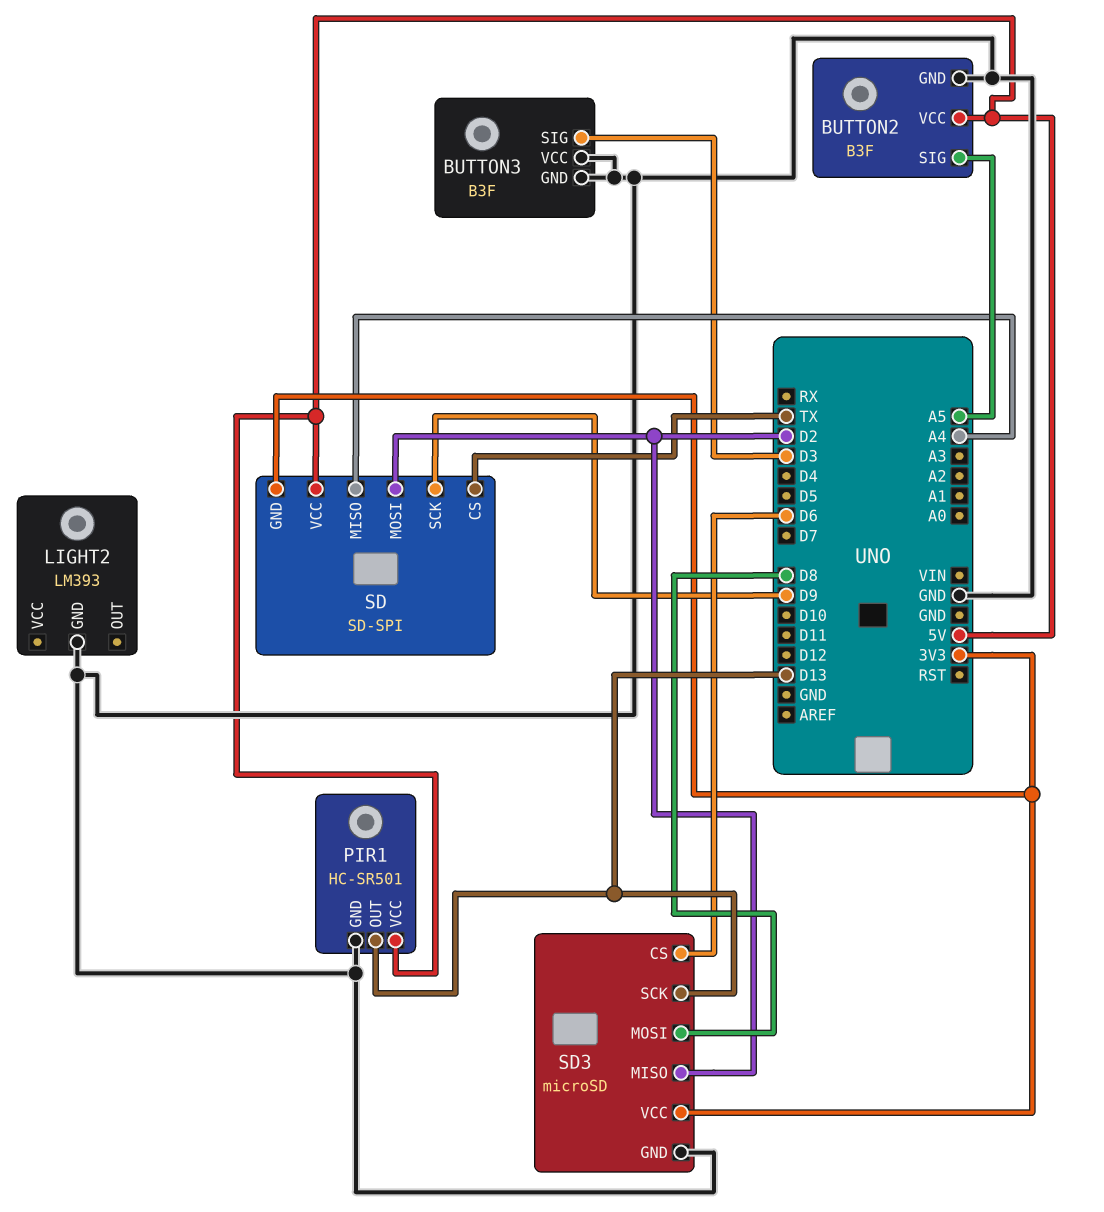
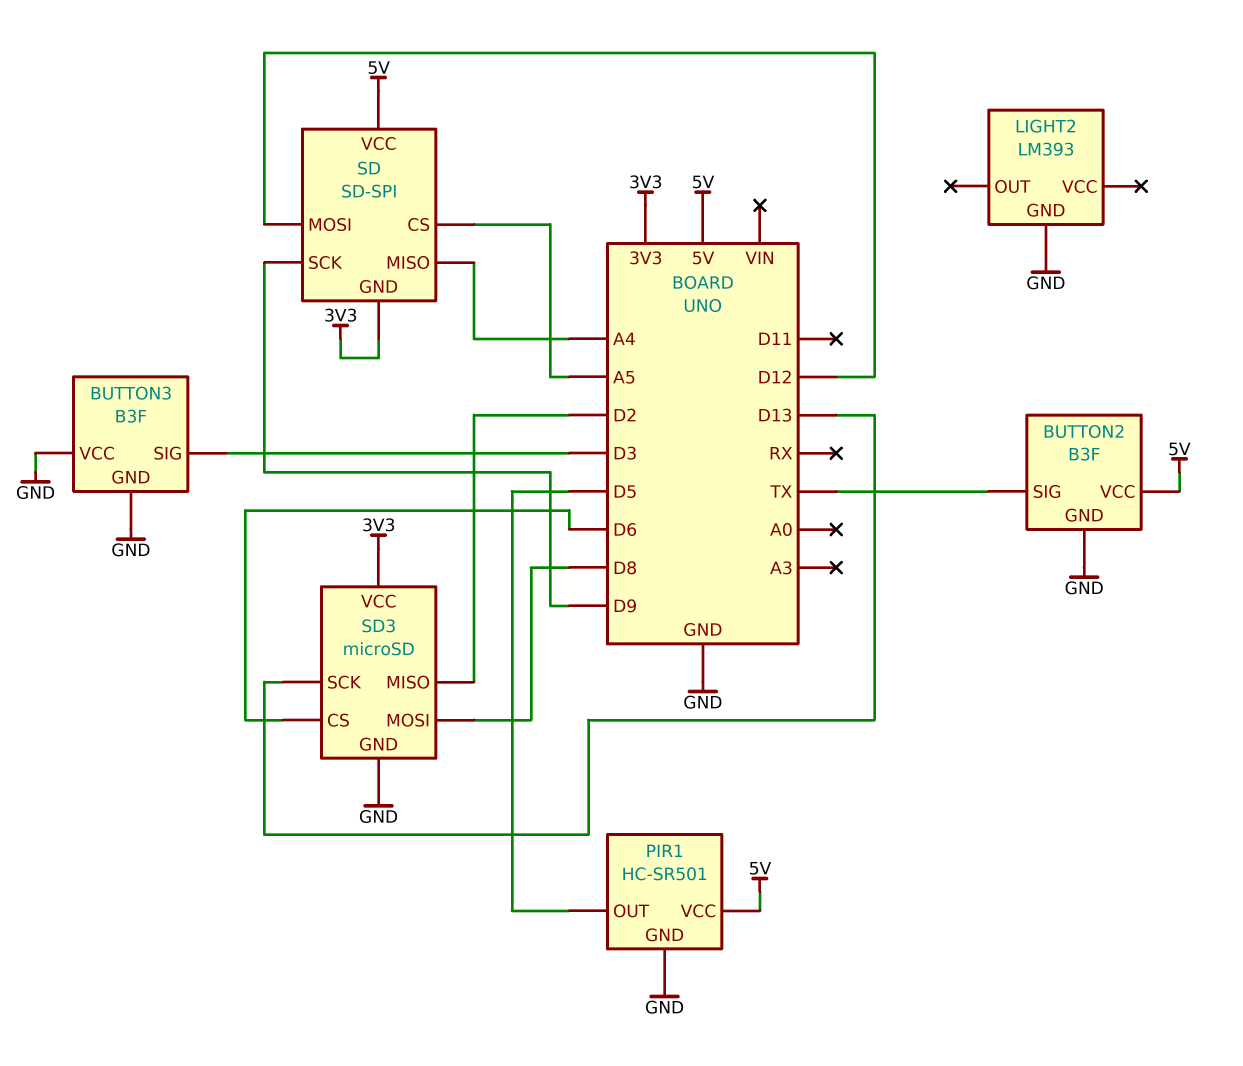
BUTTON2 pin SIG: A5 -> TX
PIR1 pin OUT: D13 -> D5
SD pin CS: TX -> A5
SD pin MOSI: D2 -> D12

